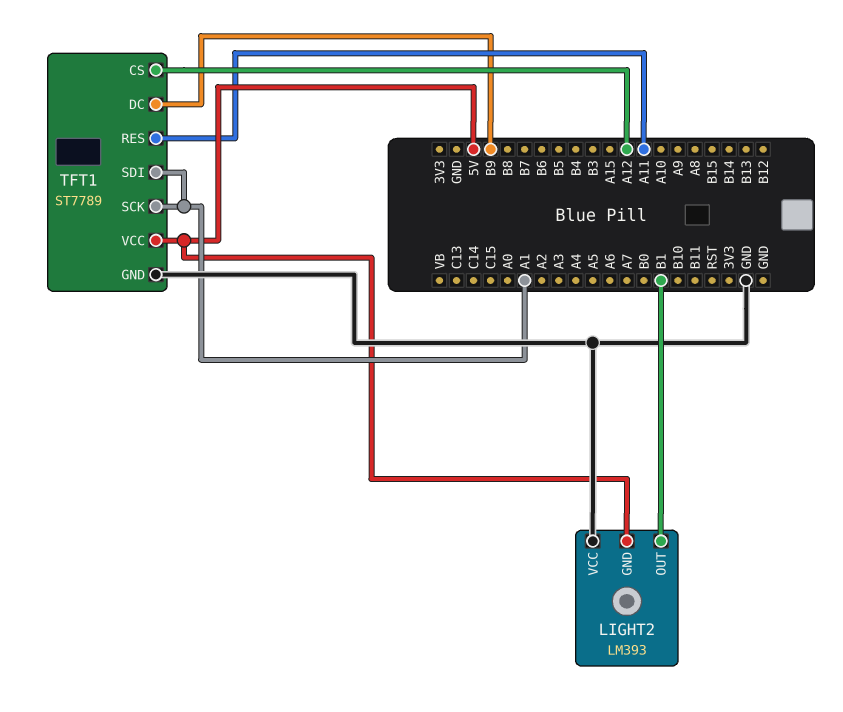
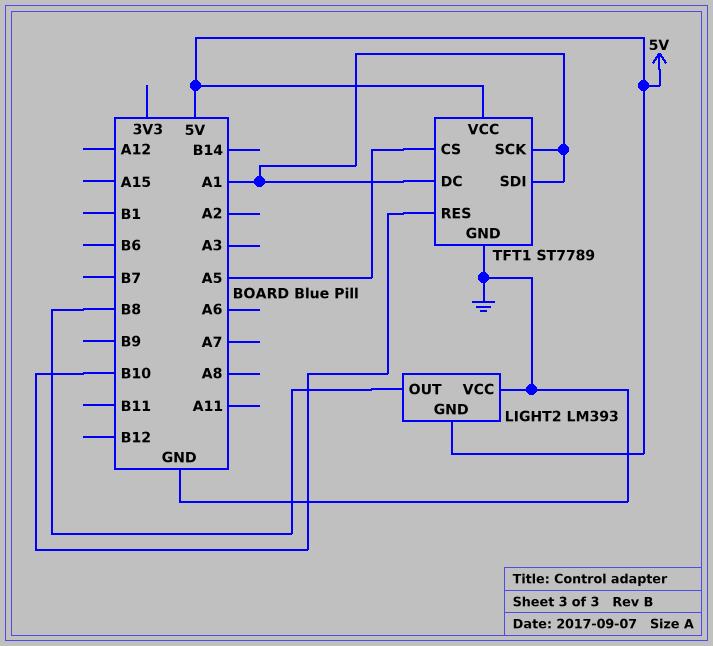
LIGHT2 pin OUT: B1 -> B8
TFT1 pin CS: A12 -> A5
TFT1 pin DC: B9 -> A1
TFT1 pin RES: A11 -> B10

